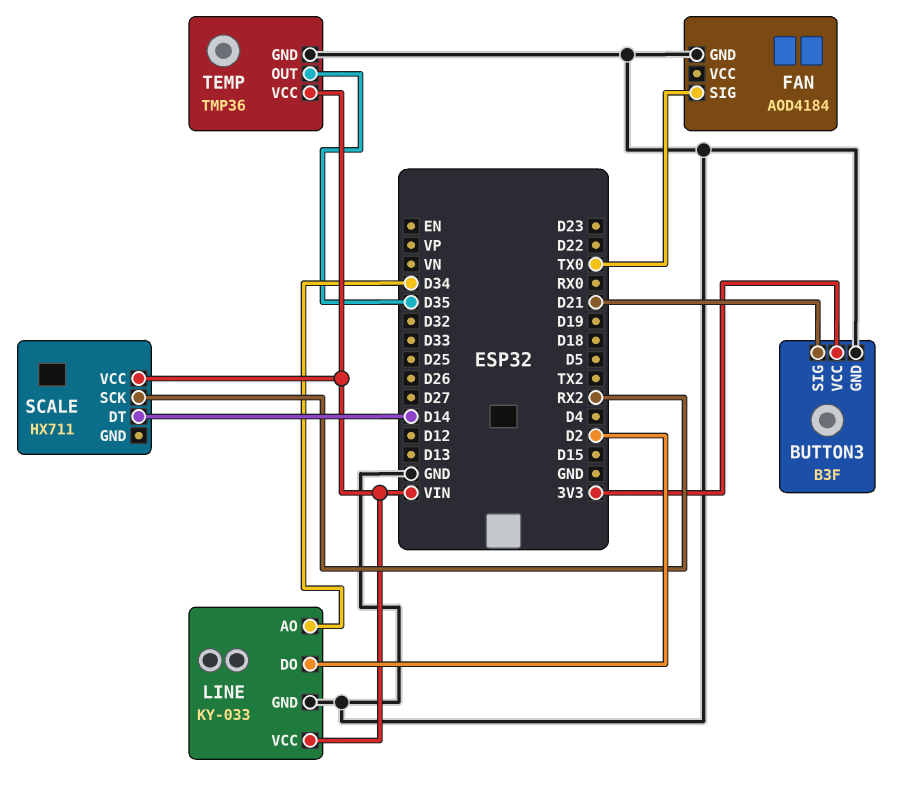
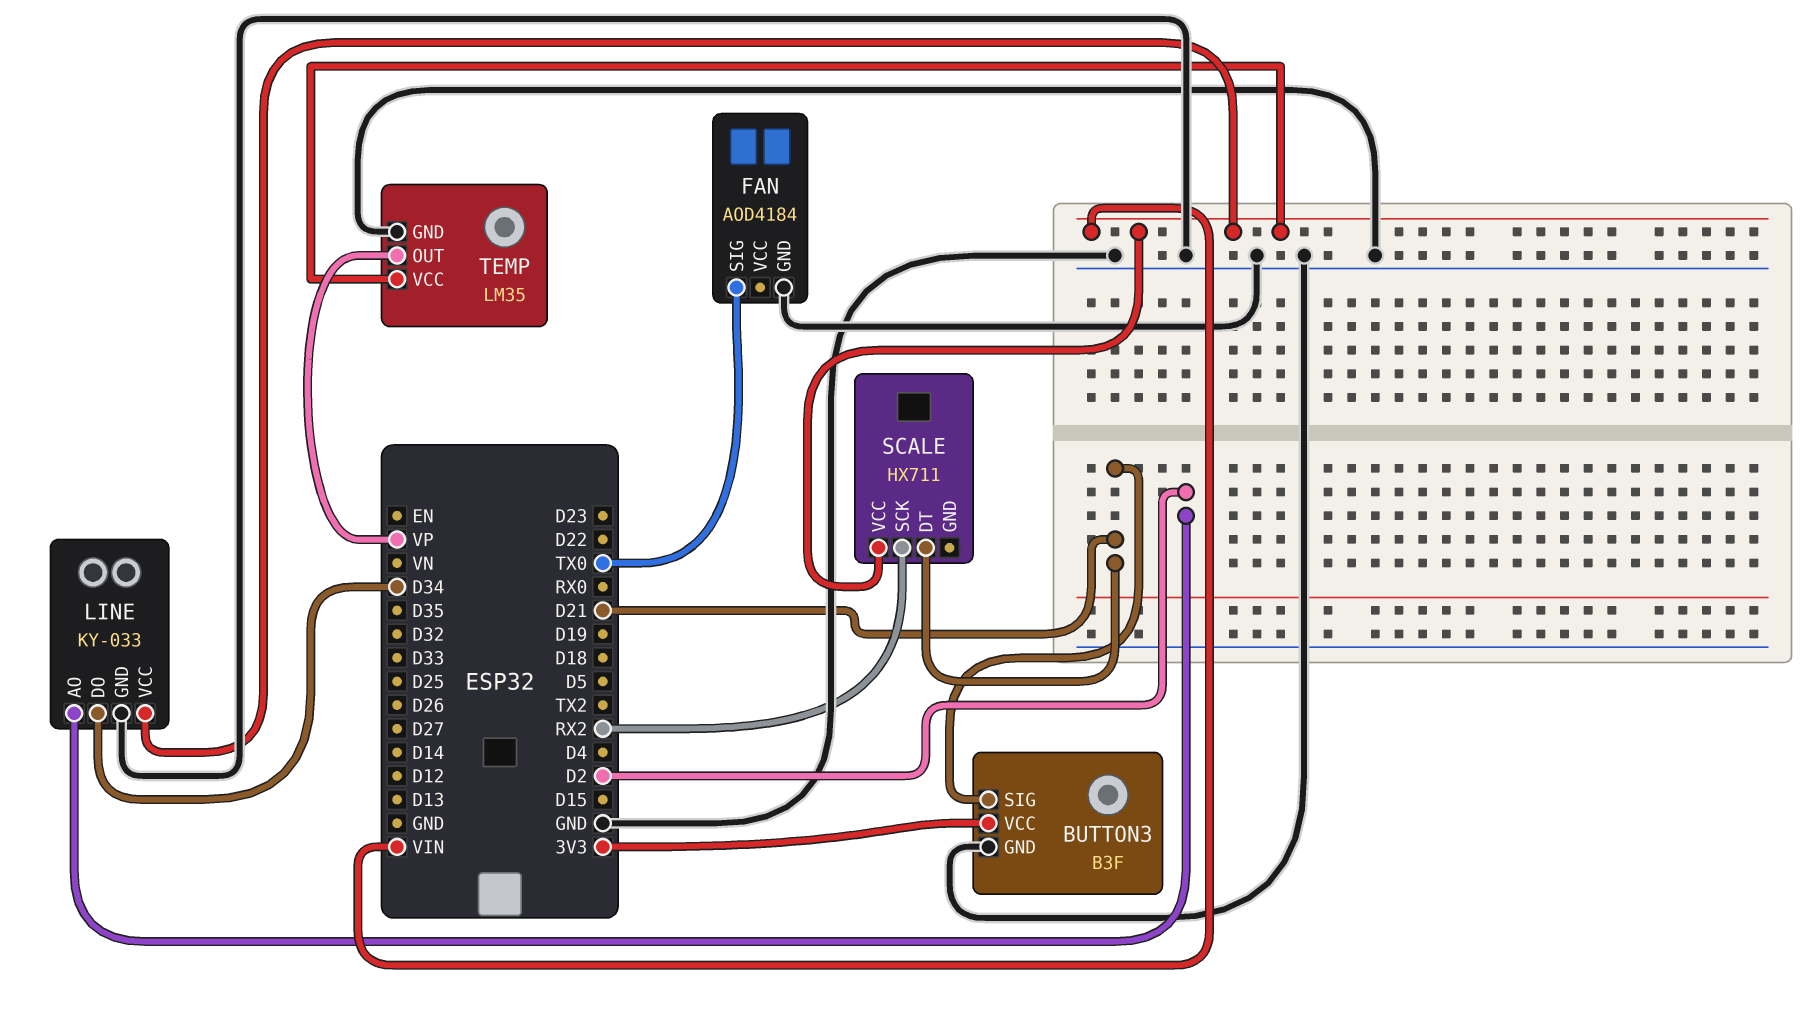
LINE pin AO: D34 -> D2
LINE pin DO: D2 -> D34
SCALE pin DT: D14 -> D21
TEMP: TMP36 -> LM35
TEMP pin OUT: D35 -> VP

